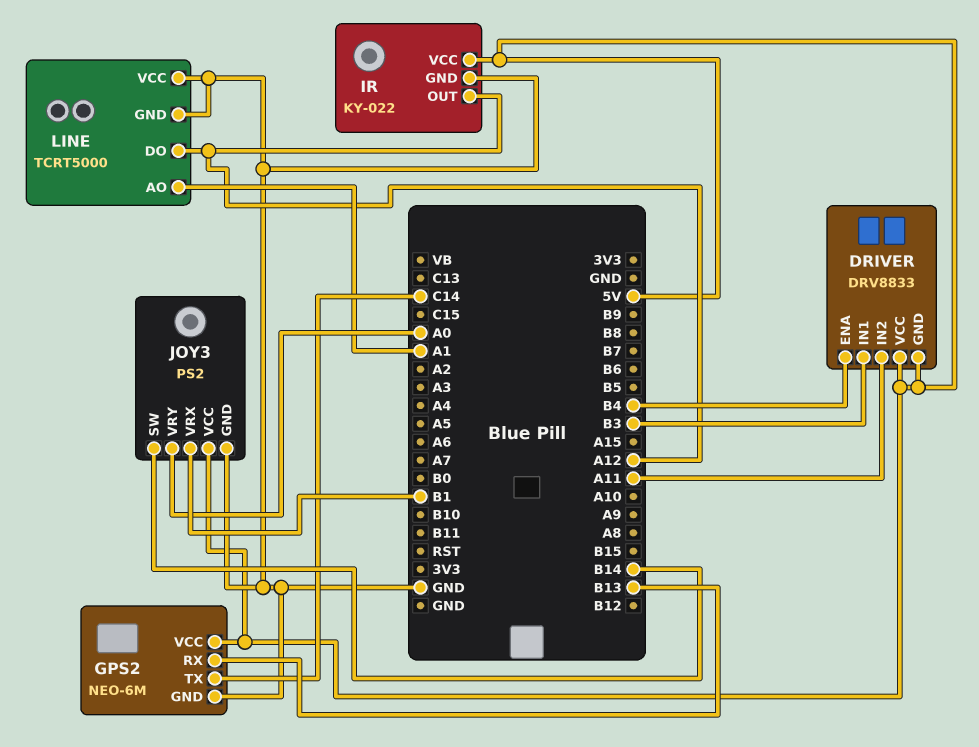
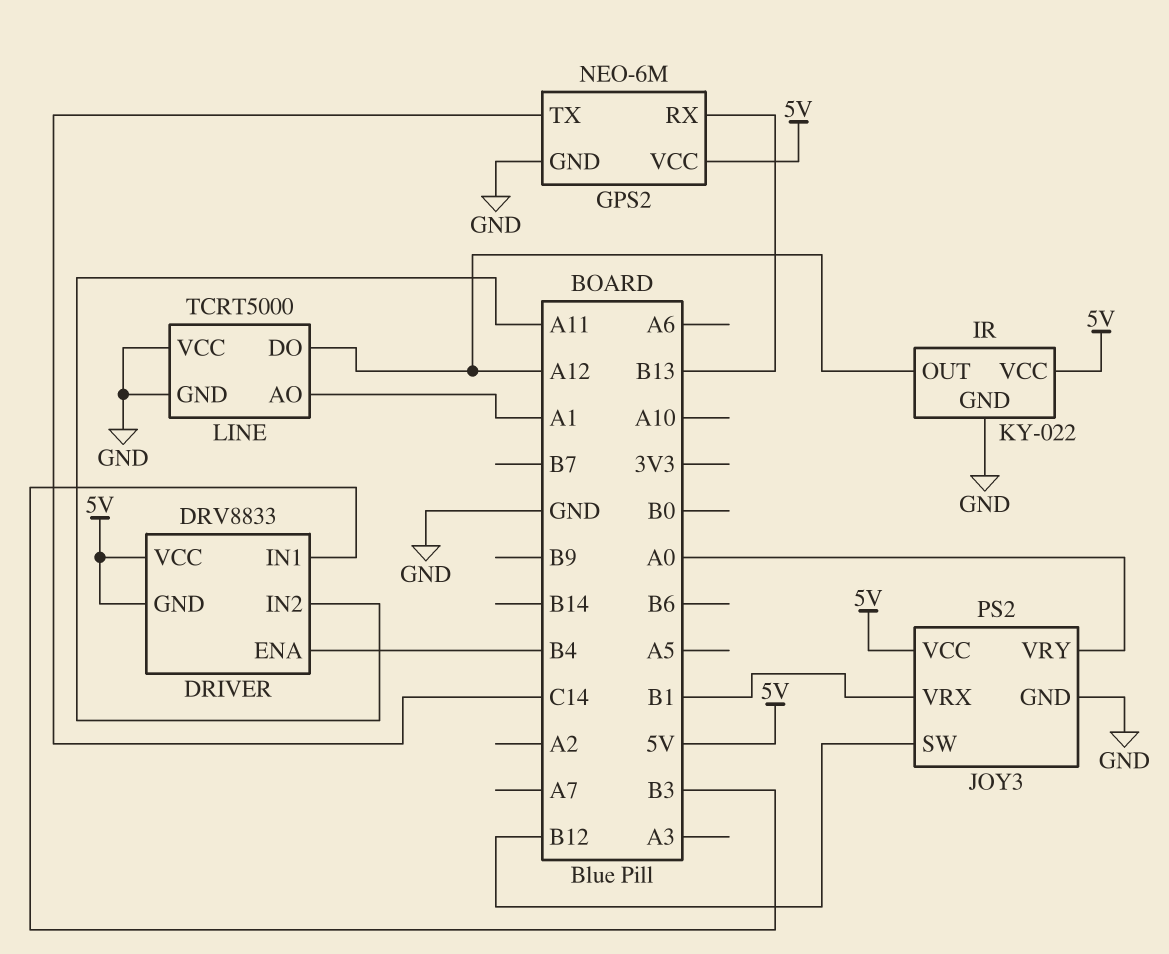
JOY3 pin SW: B14 -> B12

